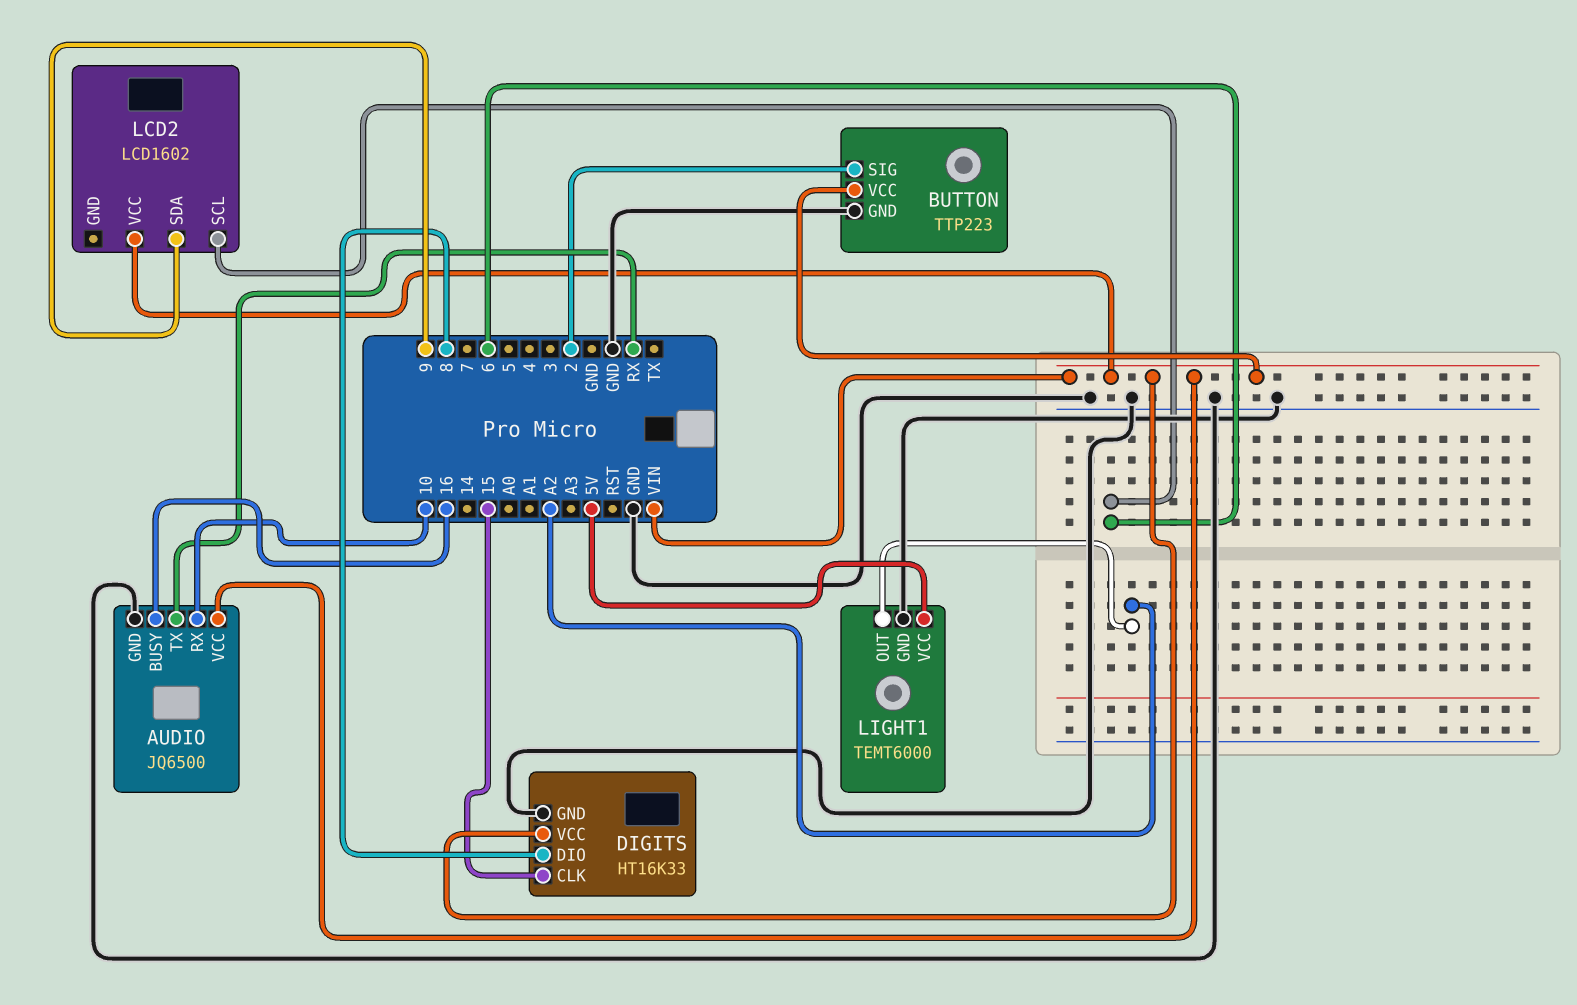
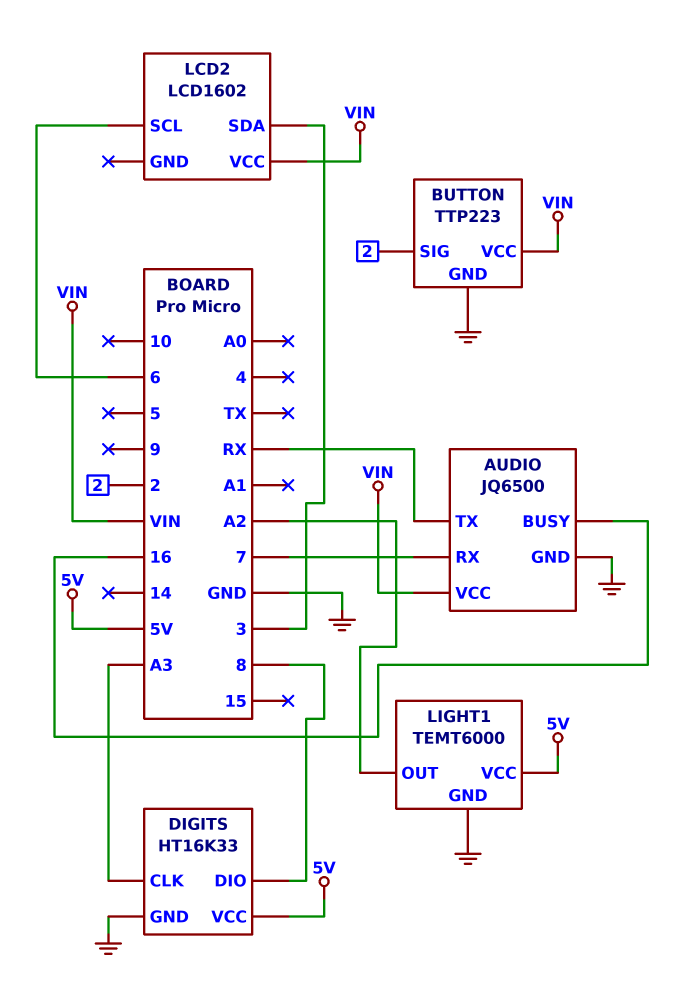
AUDIO pin RX: 10 -> 7
DIGITS pin CLK: 15 -> A3
DIGITS pin VCC: VIN -> 5V
LCD2 pin SDA: 9 -> 3

